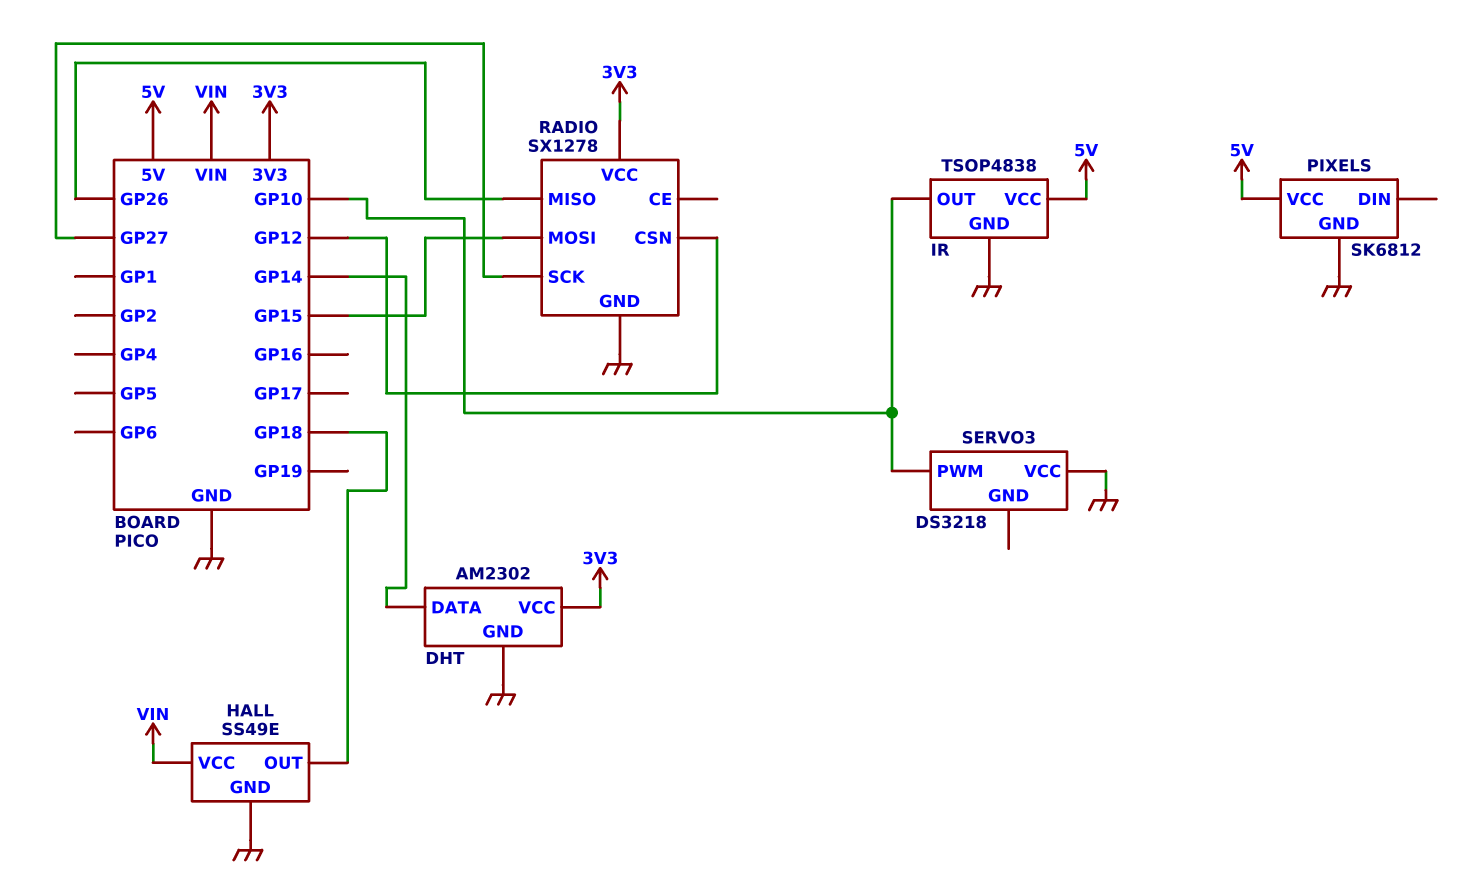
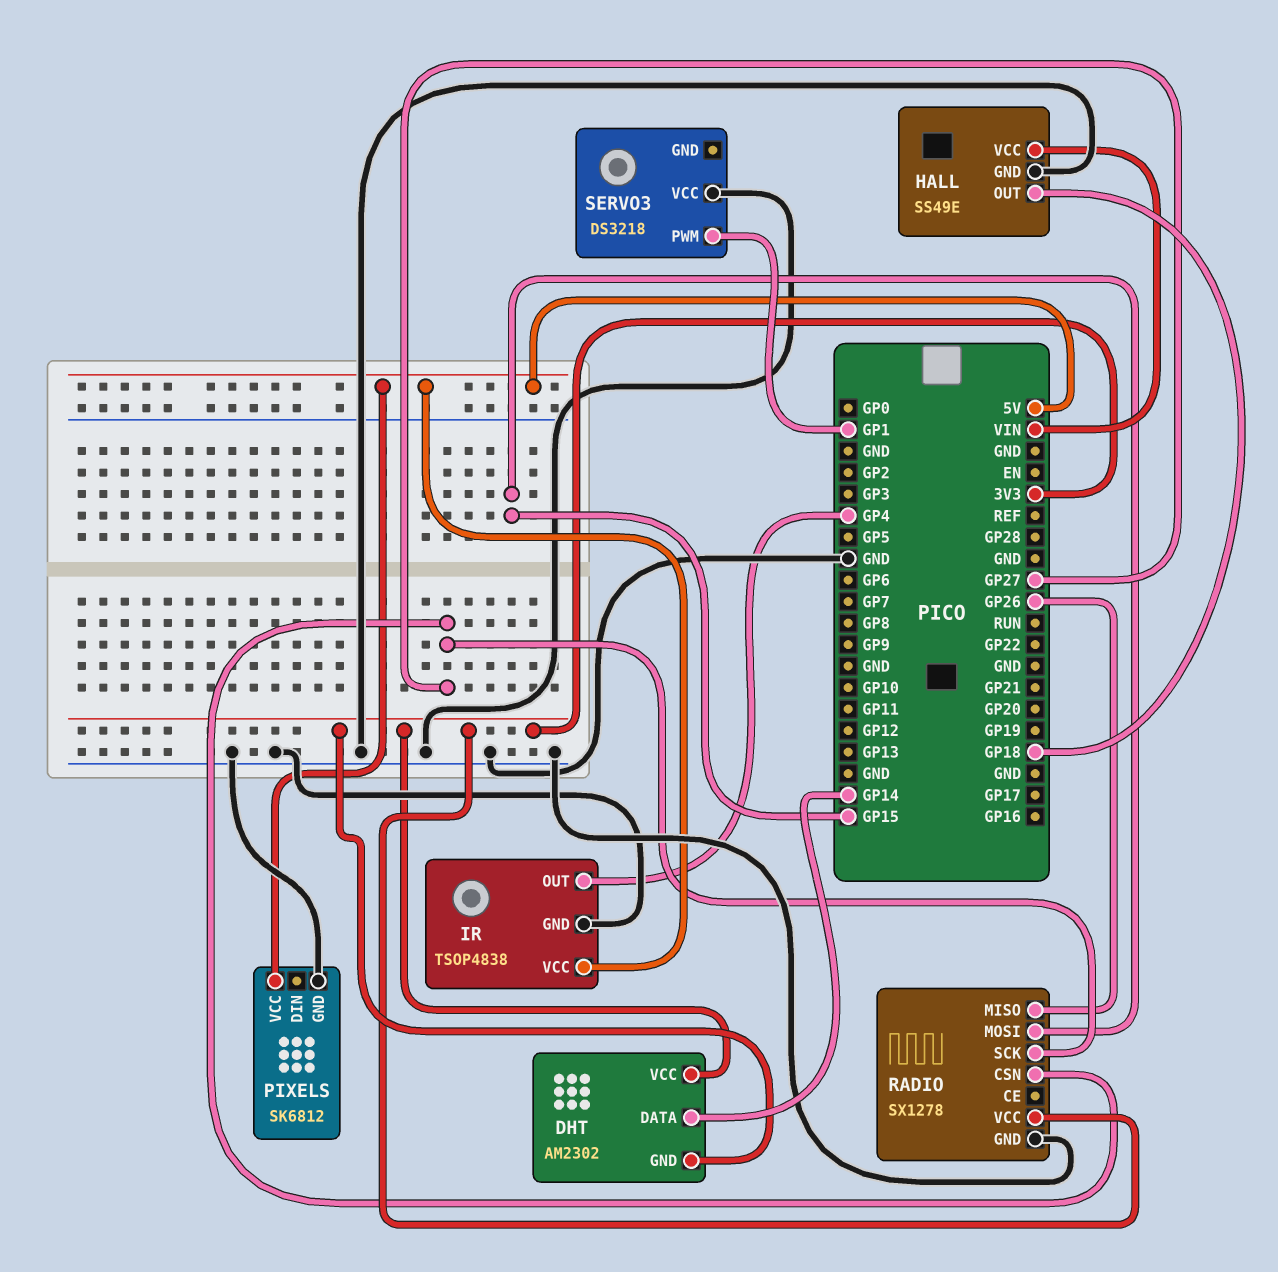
DHT pin GND: GND -> 3V3
IR pin OUT: GP10 -> GP4
RADIO pin CSN: GP12 -> GP27
SERVO3 pin PWM: GP10 -> GP1

